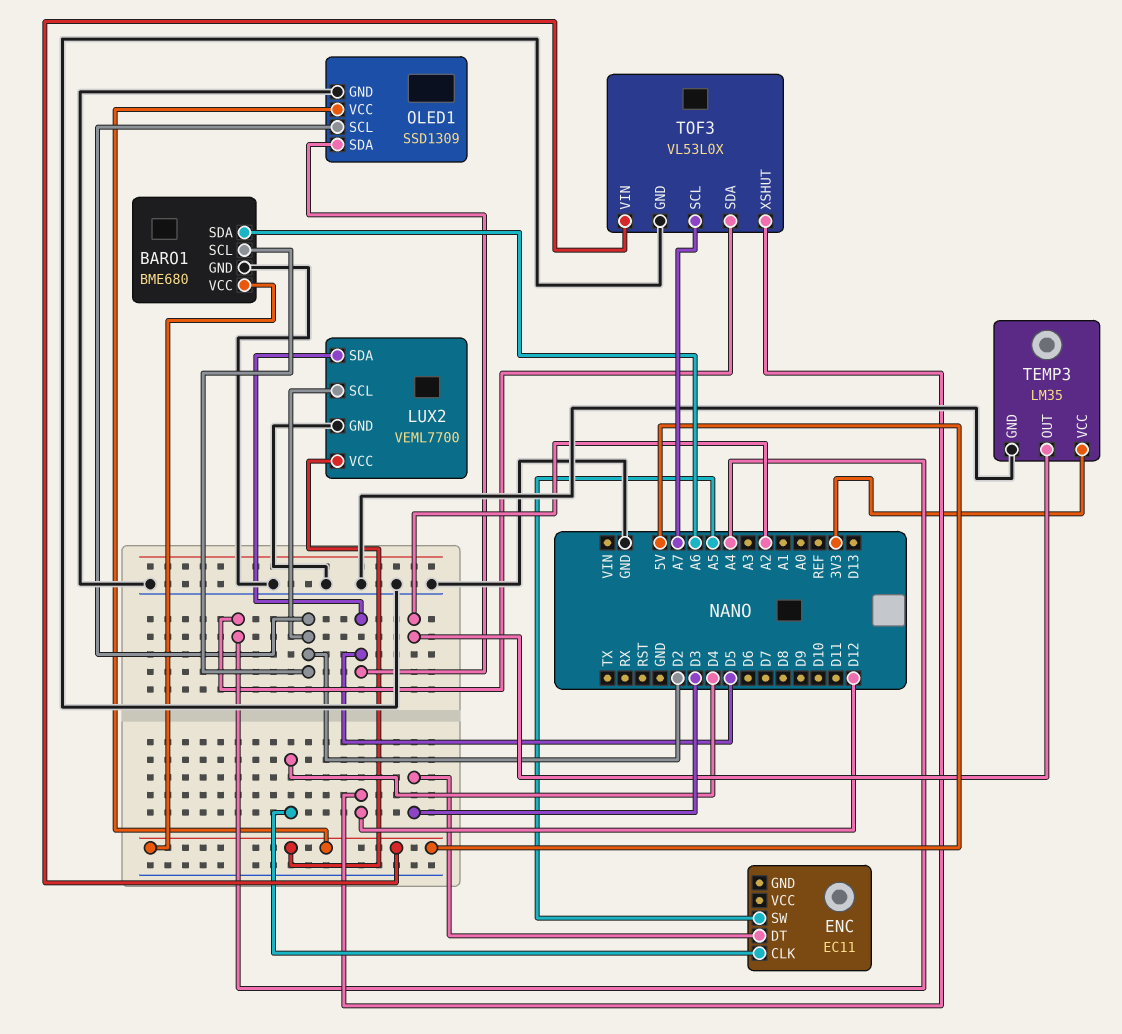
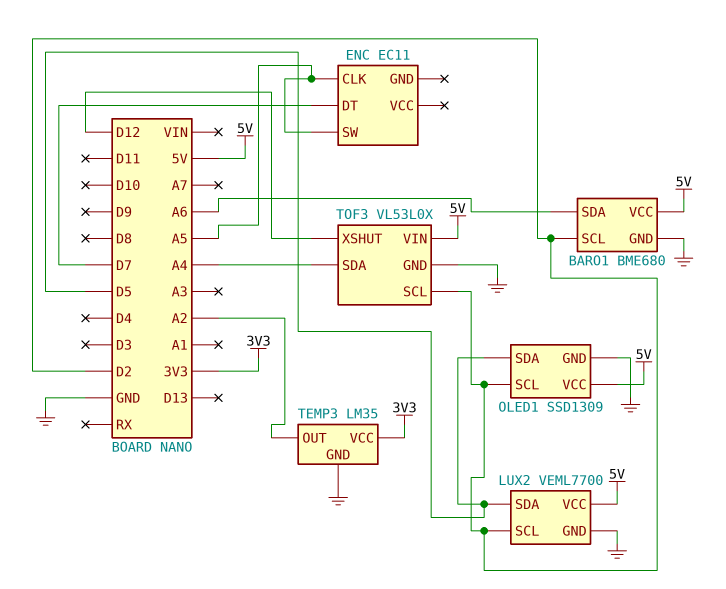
ENC pin CLK: D4 -> A5
ENC pin DT: D3 -> D7
TOF3 pin SCL: A7 -> D2

